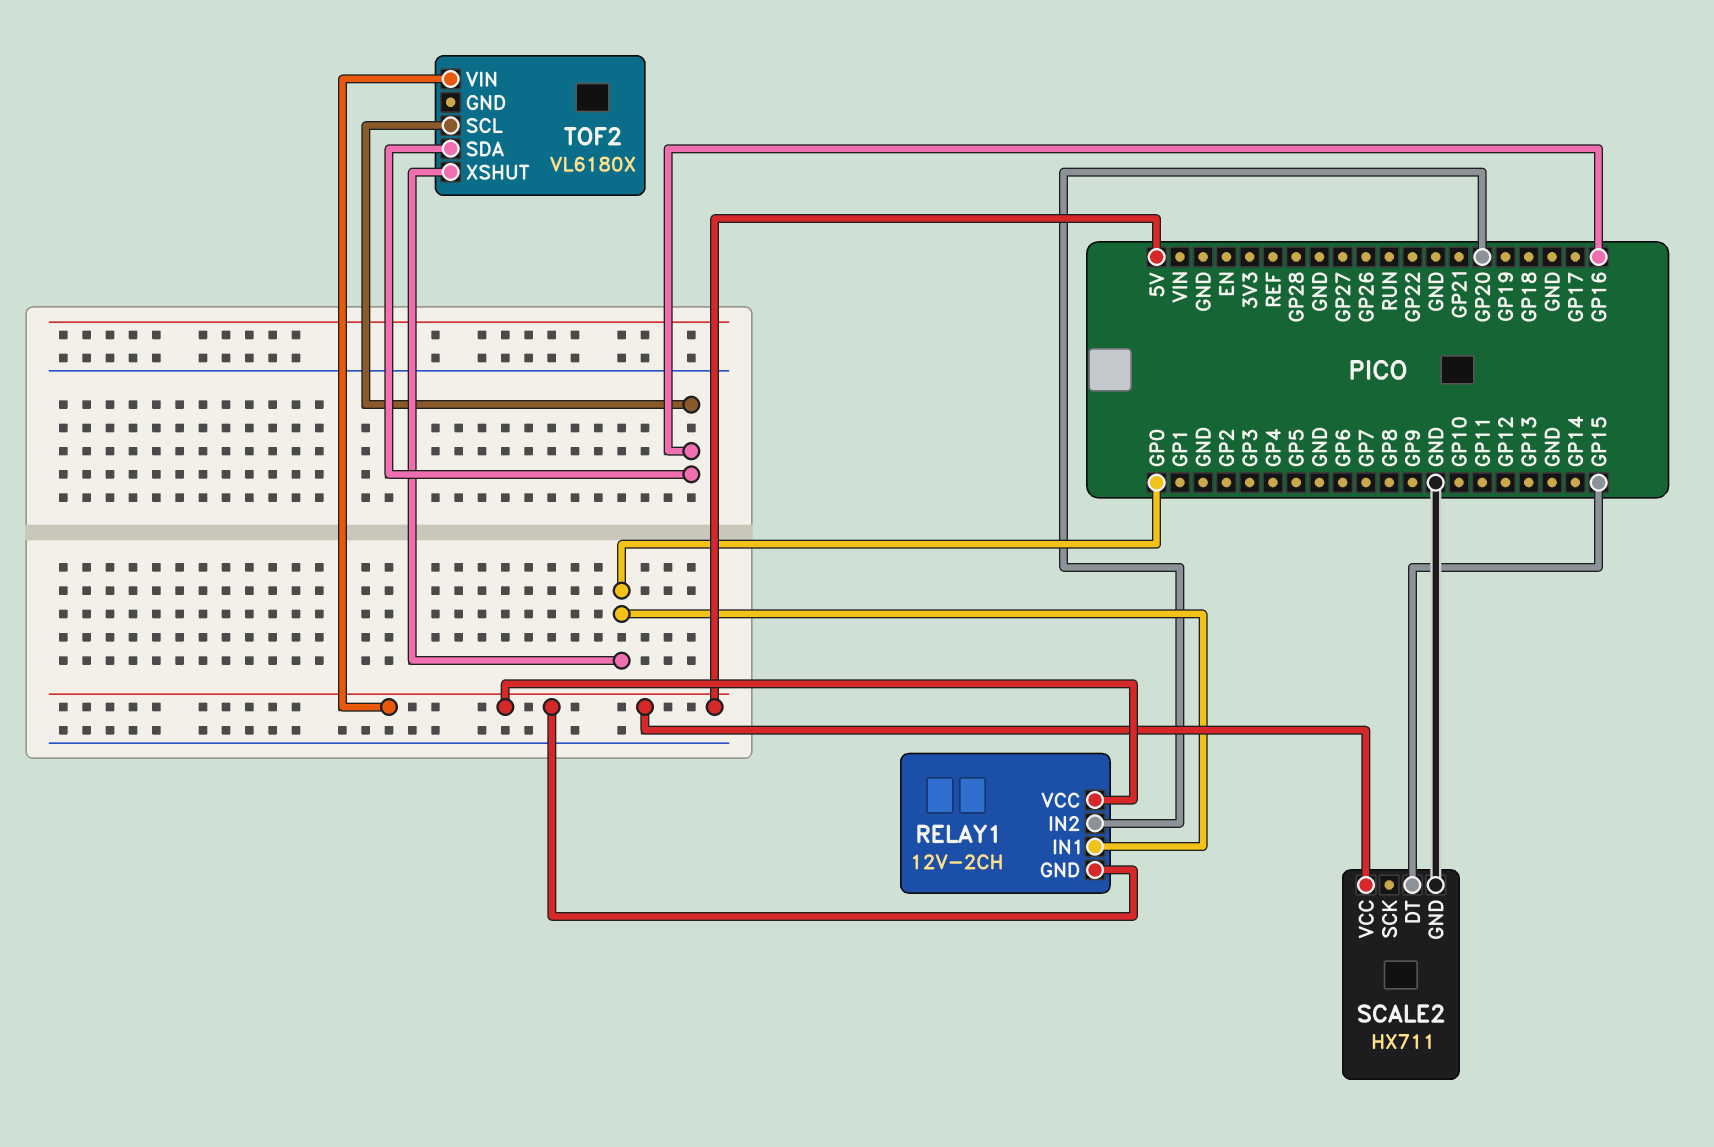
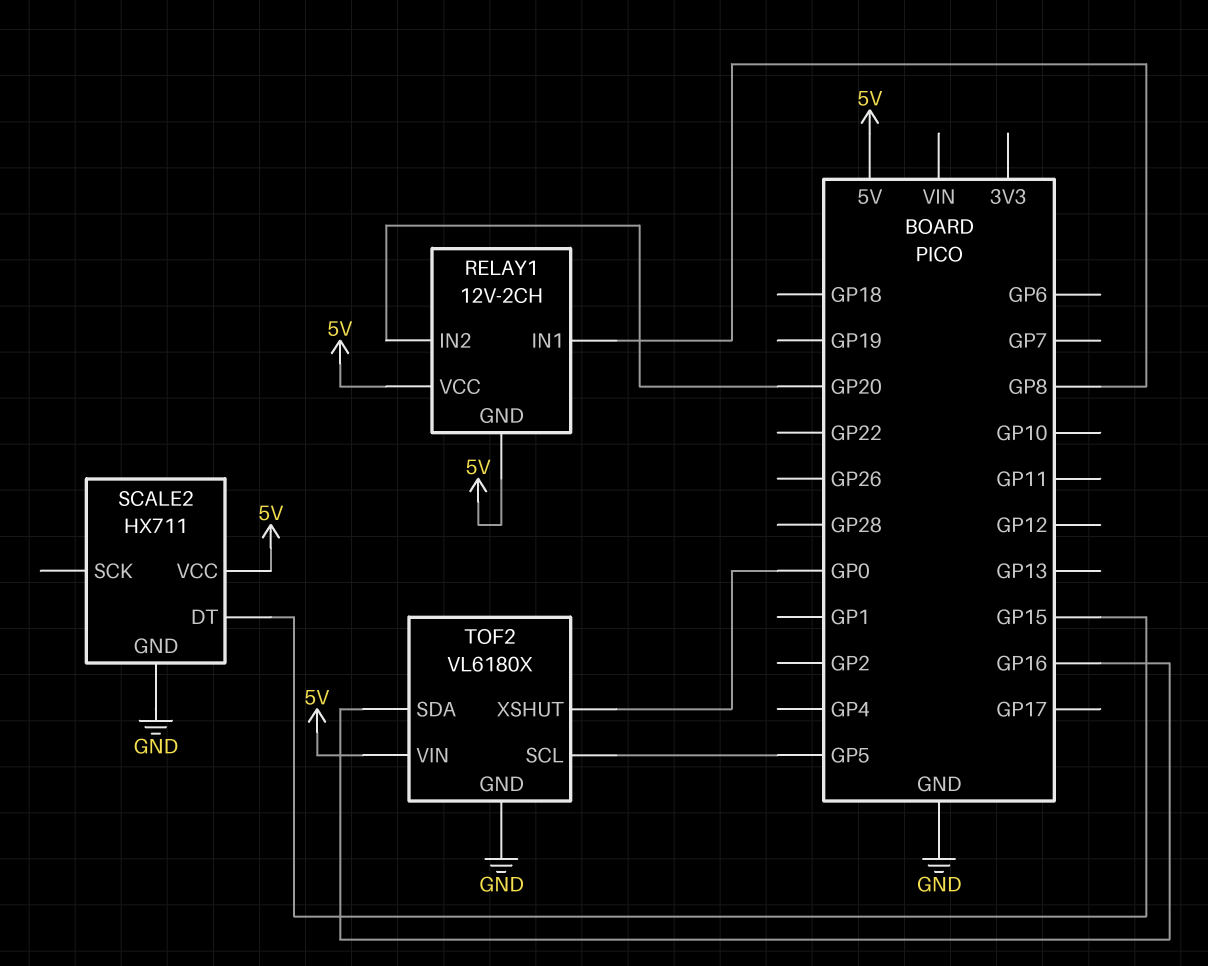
RELAY1 pin IN1: GP0 -> GP8
TOF2 pin GND: none -> GND
TOF2 pin SCL: GP16 -> GP5

